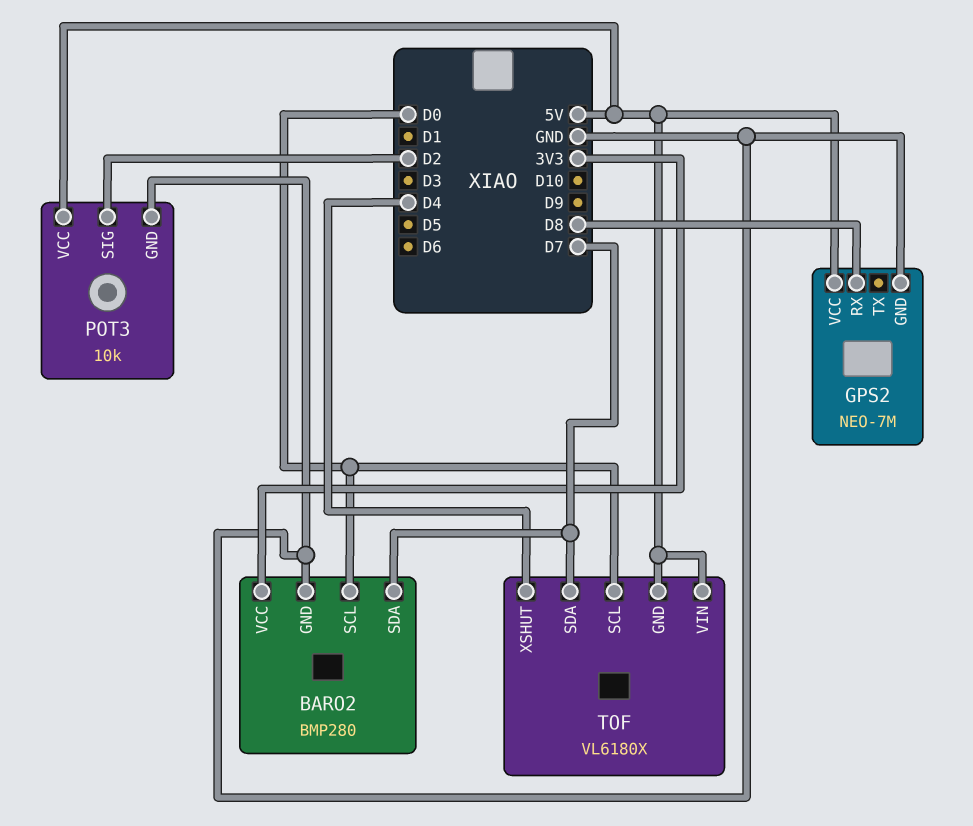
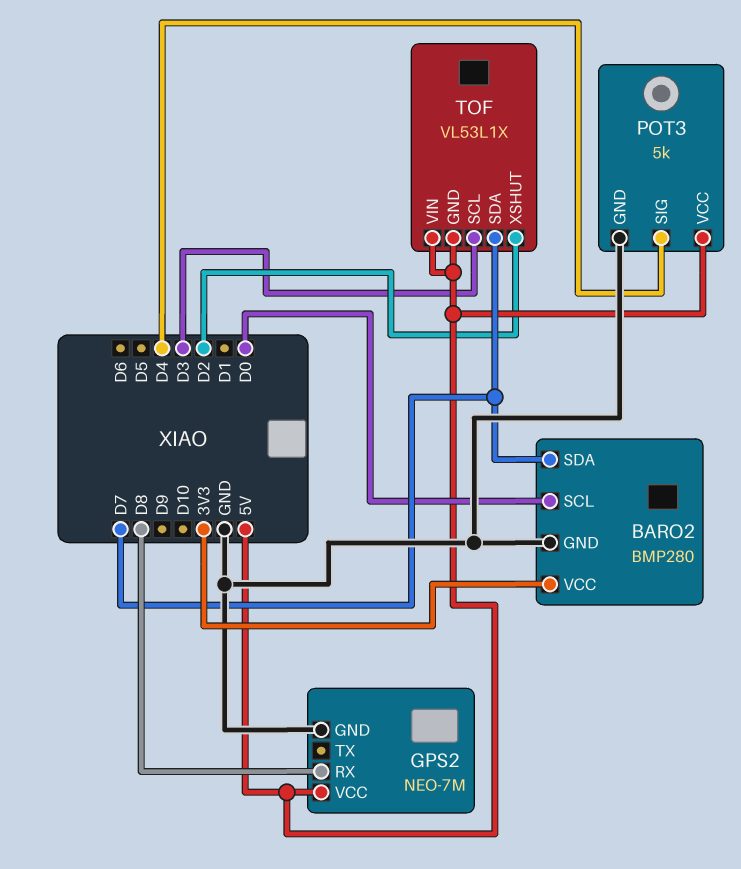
POT3: 10k -> 5k
POT3 pin SIG: D2 -> D4
TOF: VL6180X -> VL53L1X
TOF pin SCL: D0 -> D3
TOF pin XSHUT: D4 -> D2

